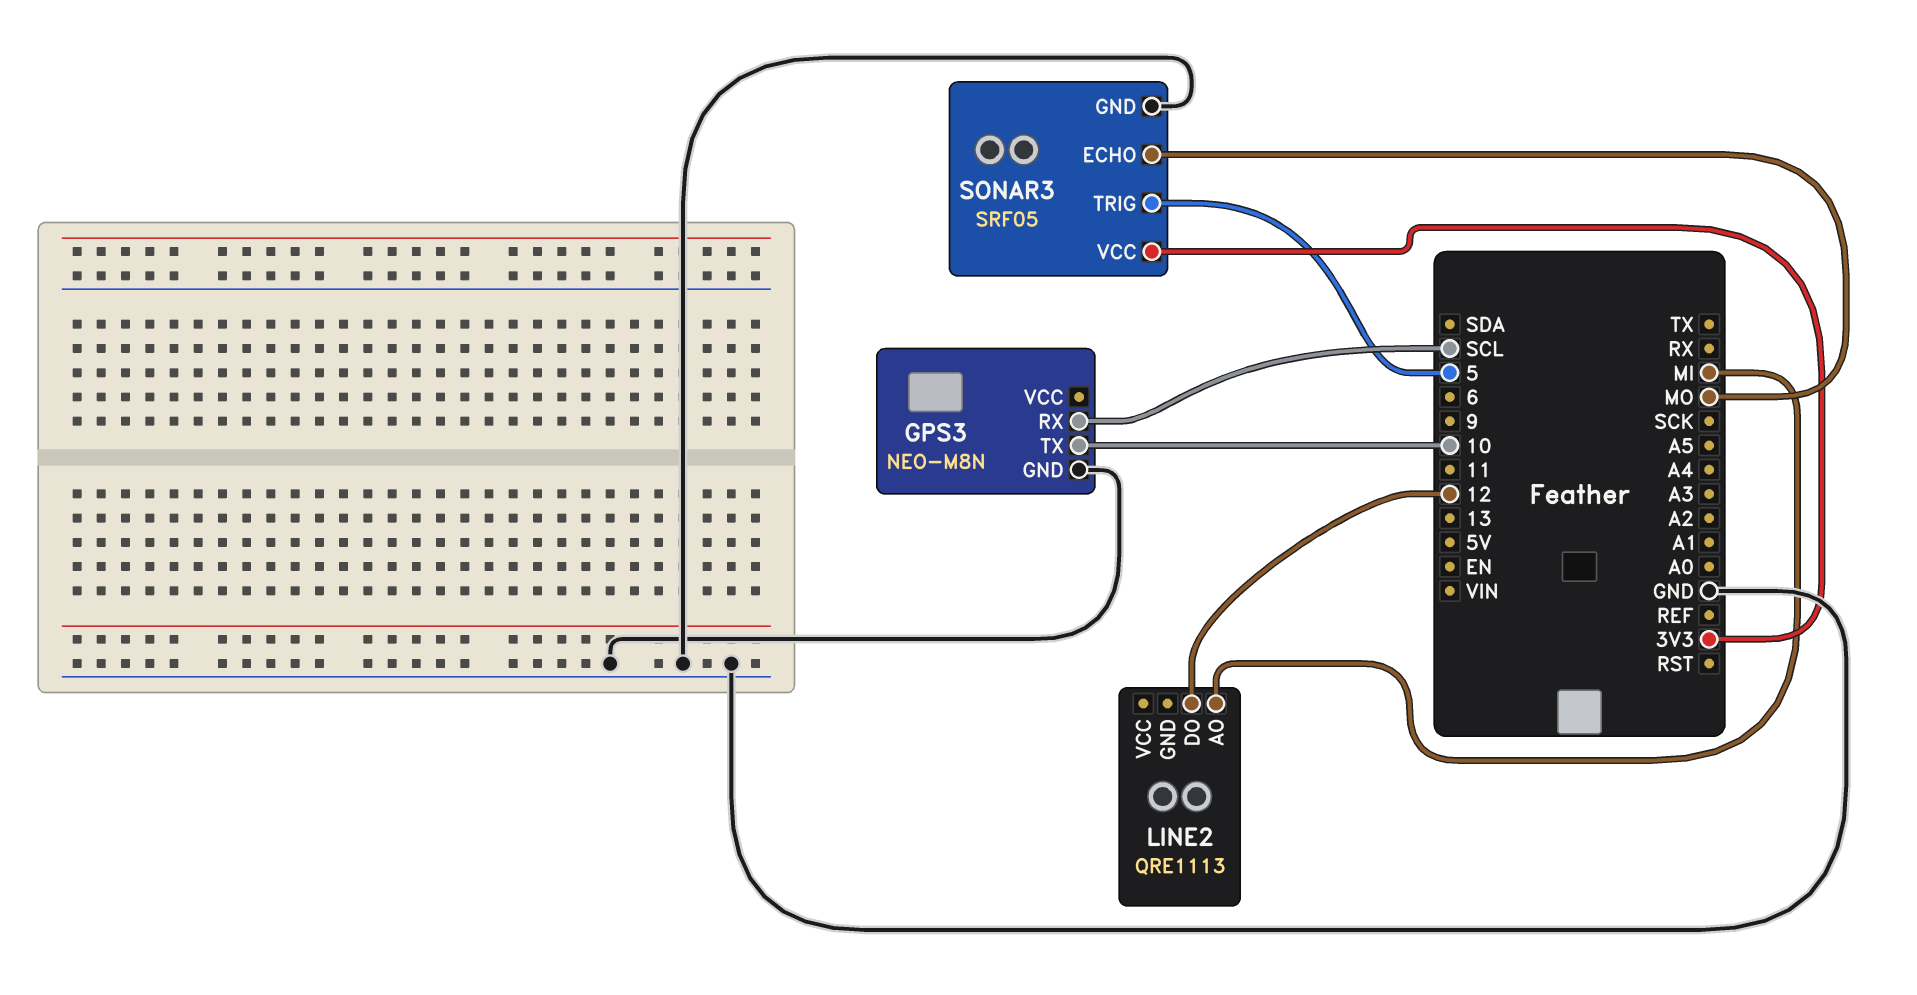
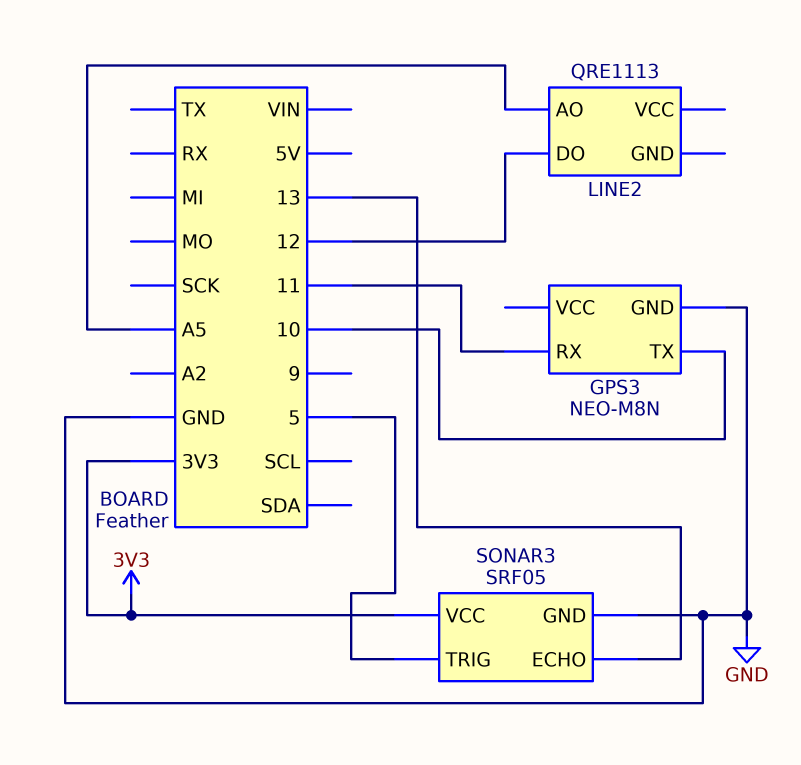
GPS3 pin RX: SCL -> 11
LINE2 pin AO: MI -> A5
SONAR3 pin ECHO: MO -> 13

